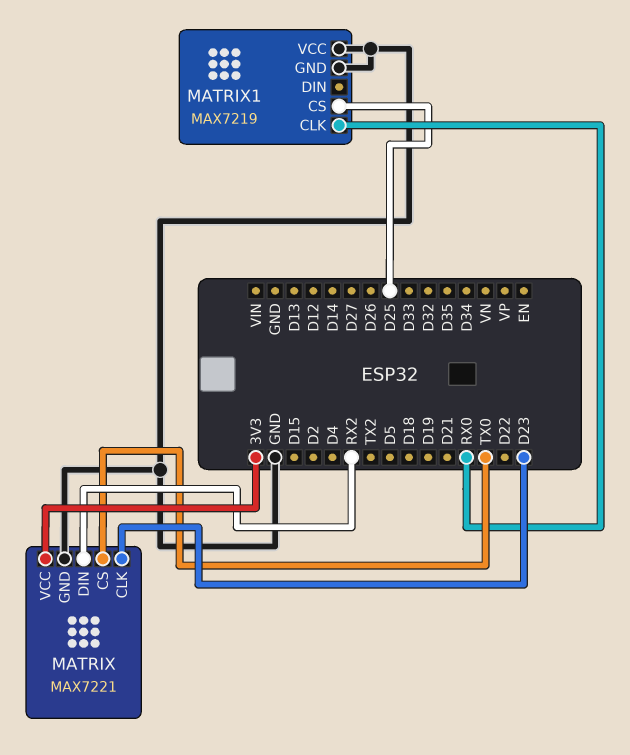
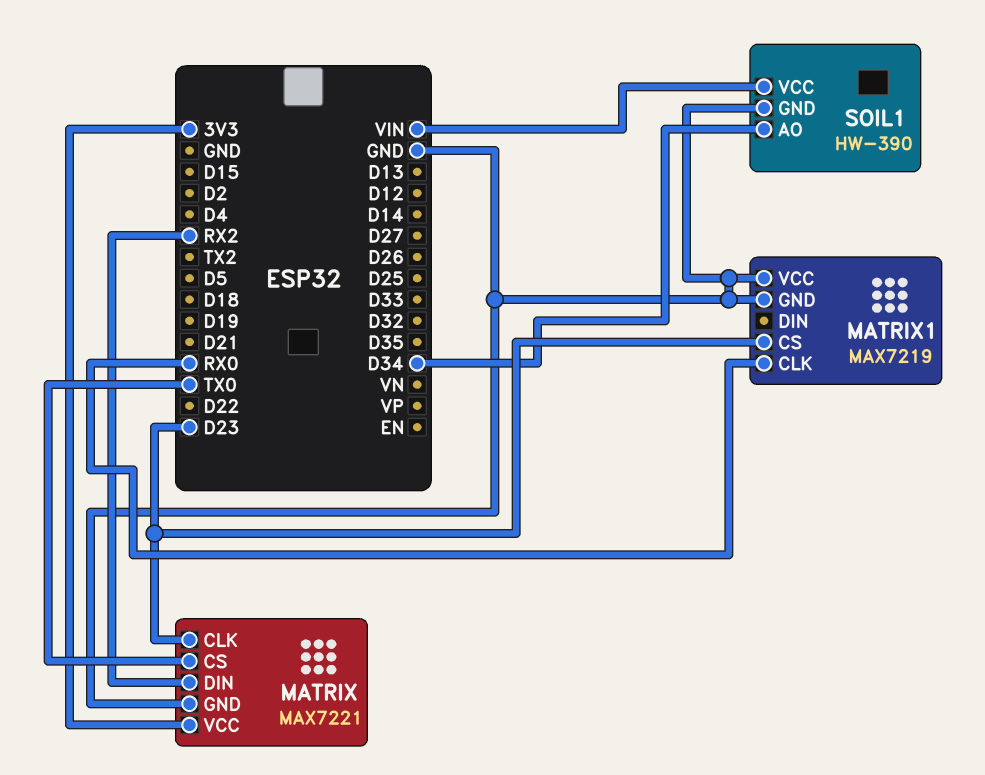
MATRIX1 pin CS: D25 -> D23
SOIL1: none -> HW-390
SOIL1 pin AO: none -> D34
SOIL1 pin GND: none -> GND
SOIL1 pin VCC: none -> VIN

